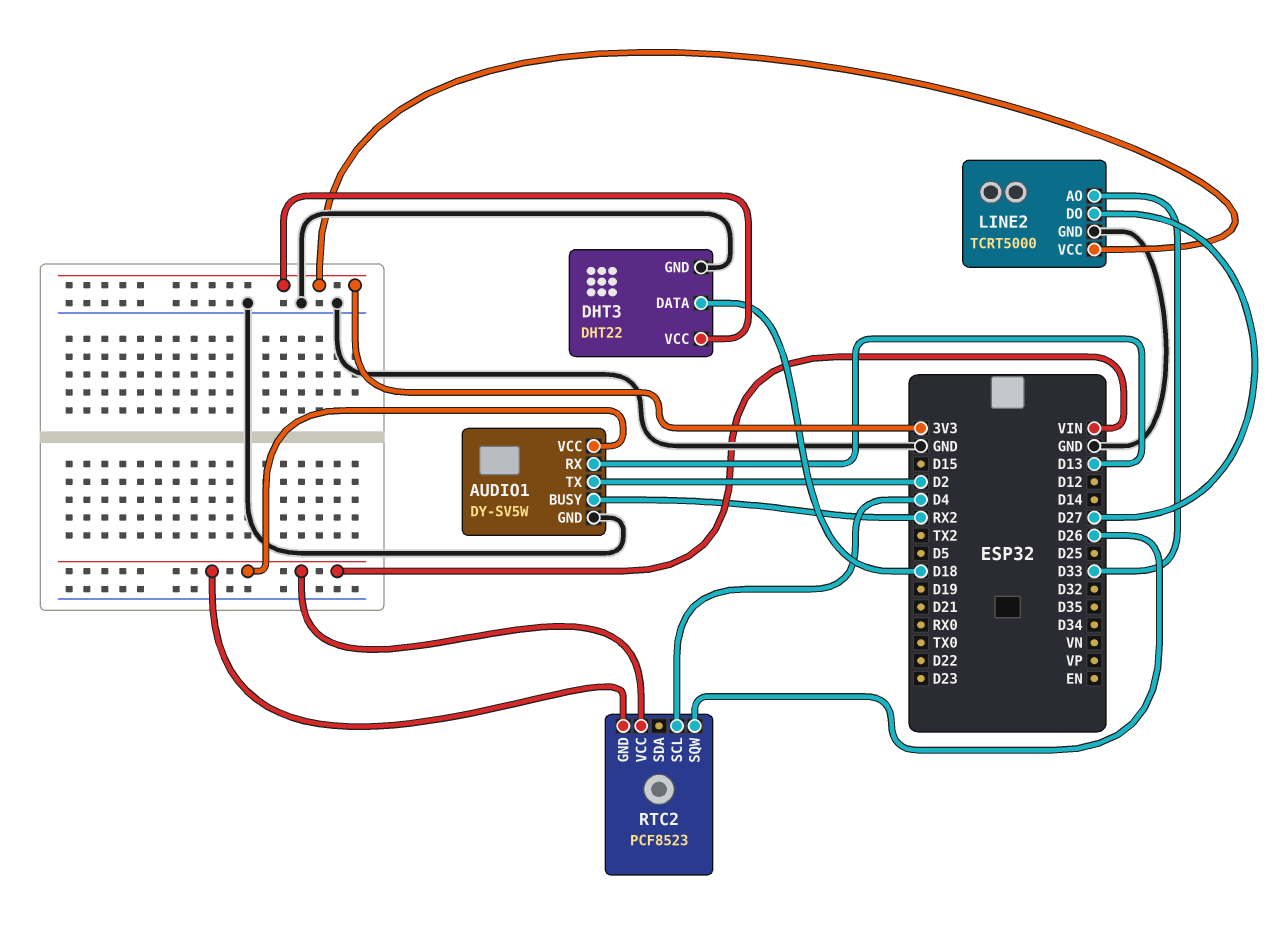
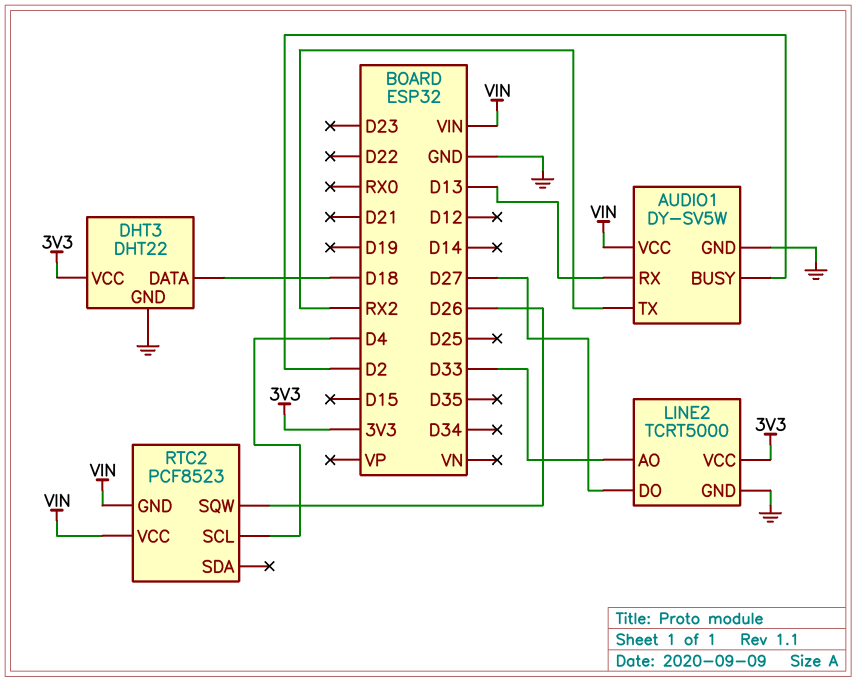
AUDIO1 pin BUSY: RX2 -> D2
AUDIO1 pin TX: D2 -> RX2

